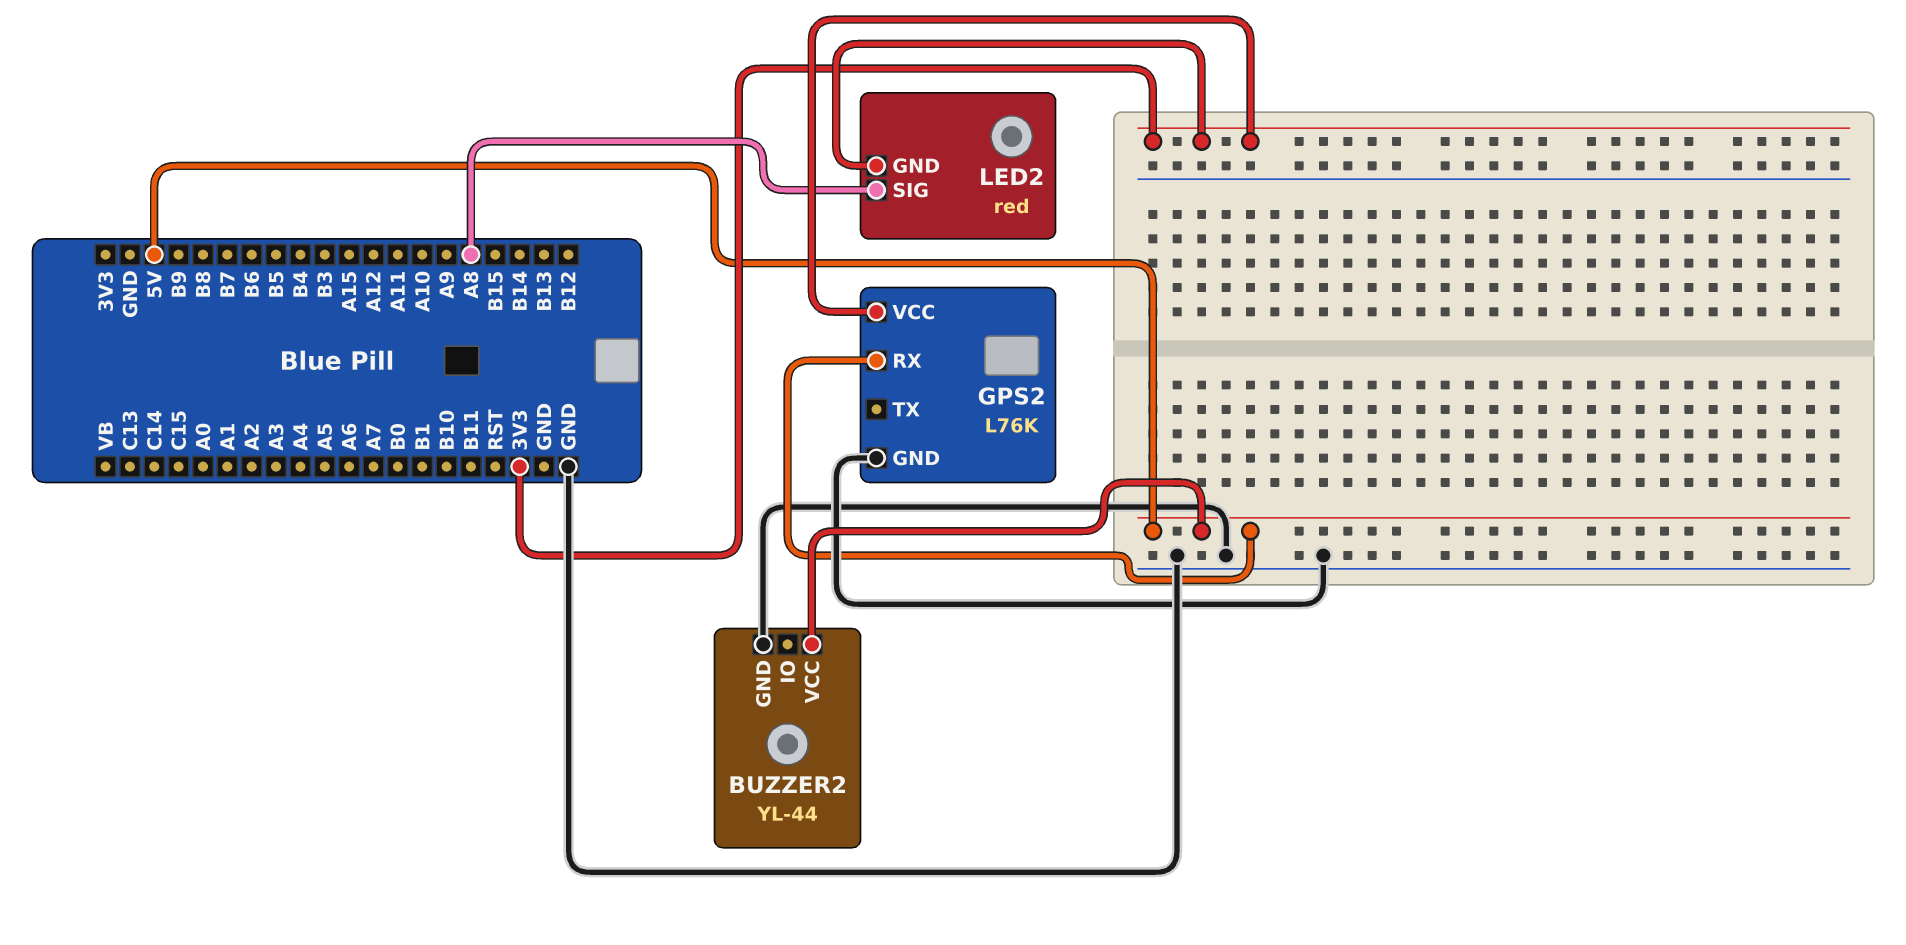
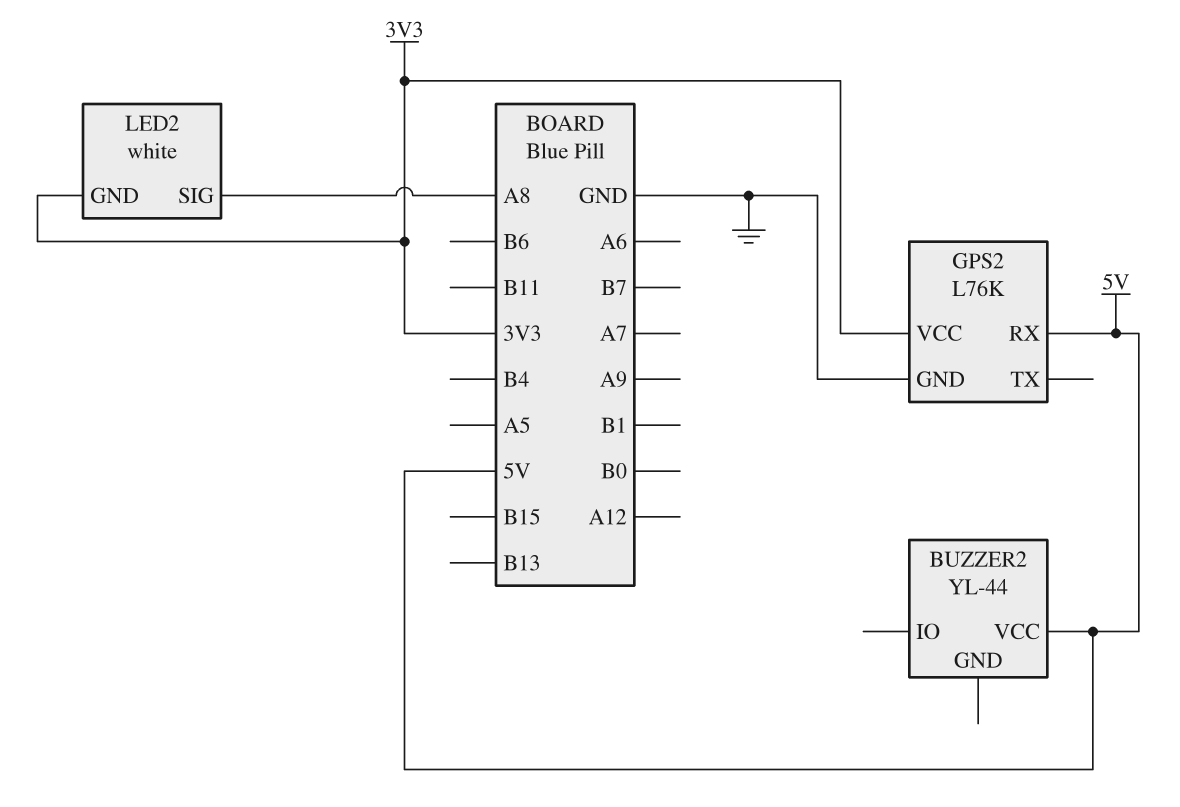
BUZZER2 pin GND: GND -> none
LED2: red -> white

